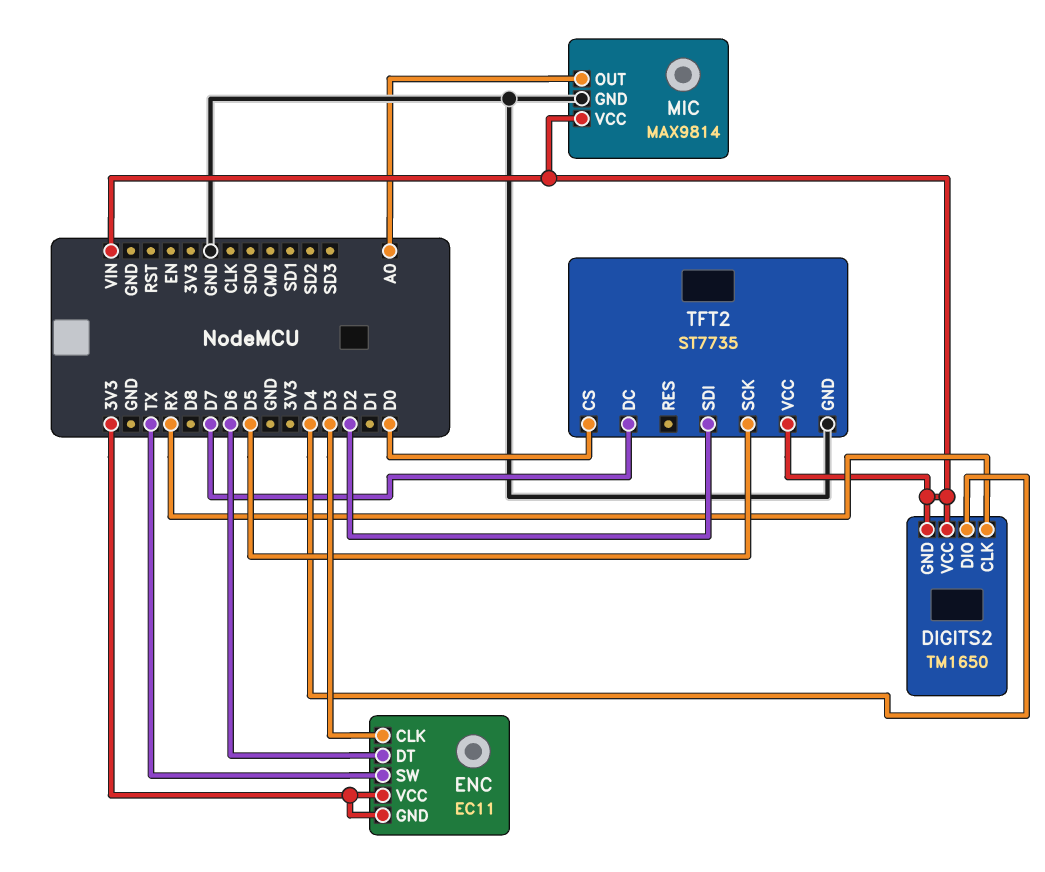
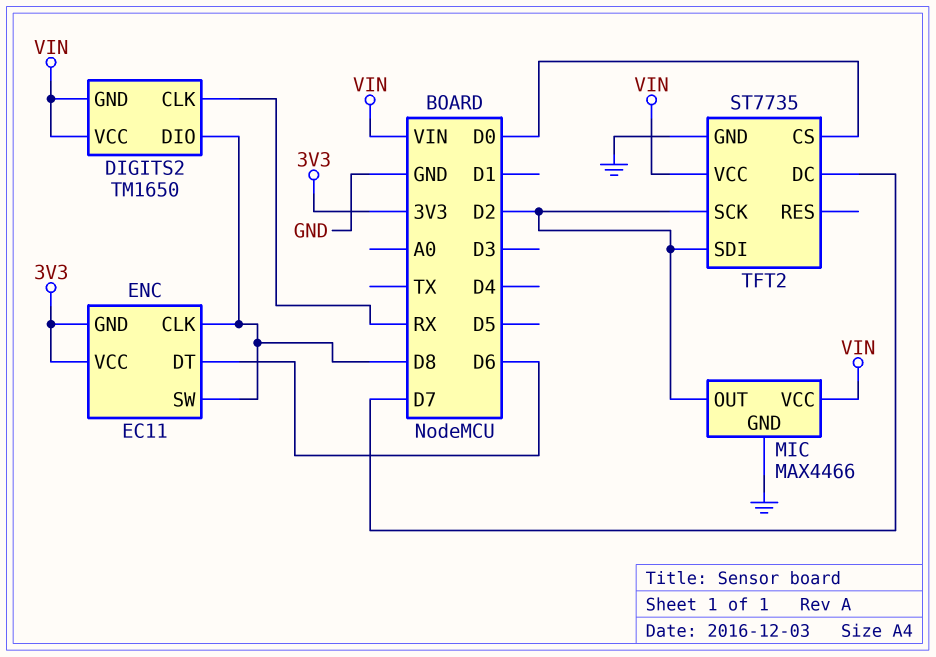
DIGITS2 pin DIO: D4 -> D8
ENC pin CLK: D3 -> D8
ENC pin SW: TX -> D8
MIC: MAX9814 -> MAX4466
MIC pin OUT: A0 -> D2
TFT2 pin SCK: D5 -> D2

